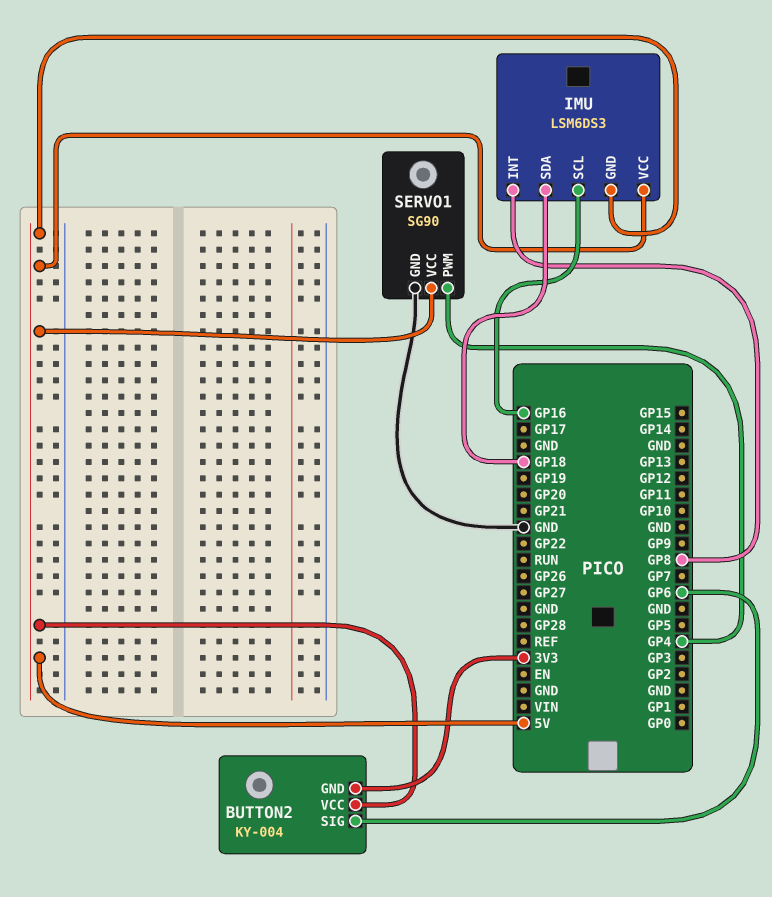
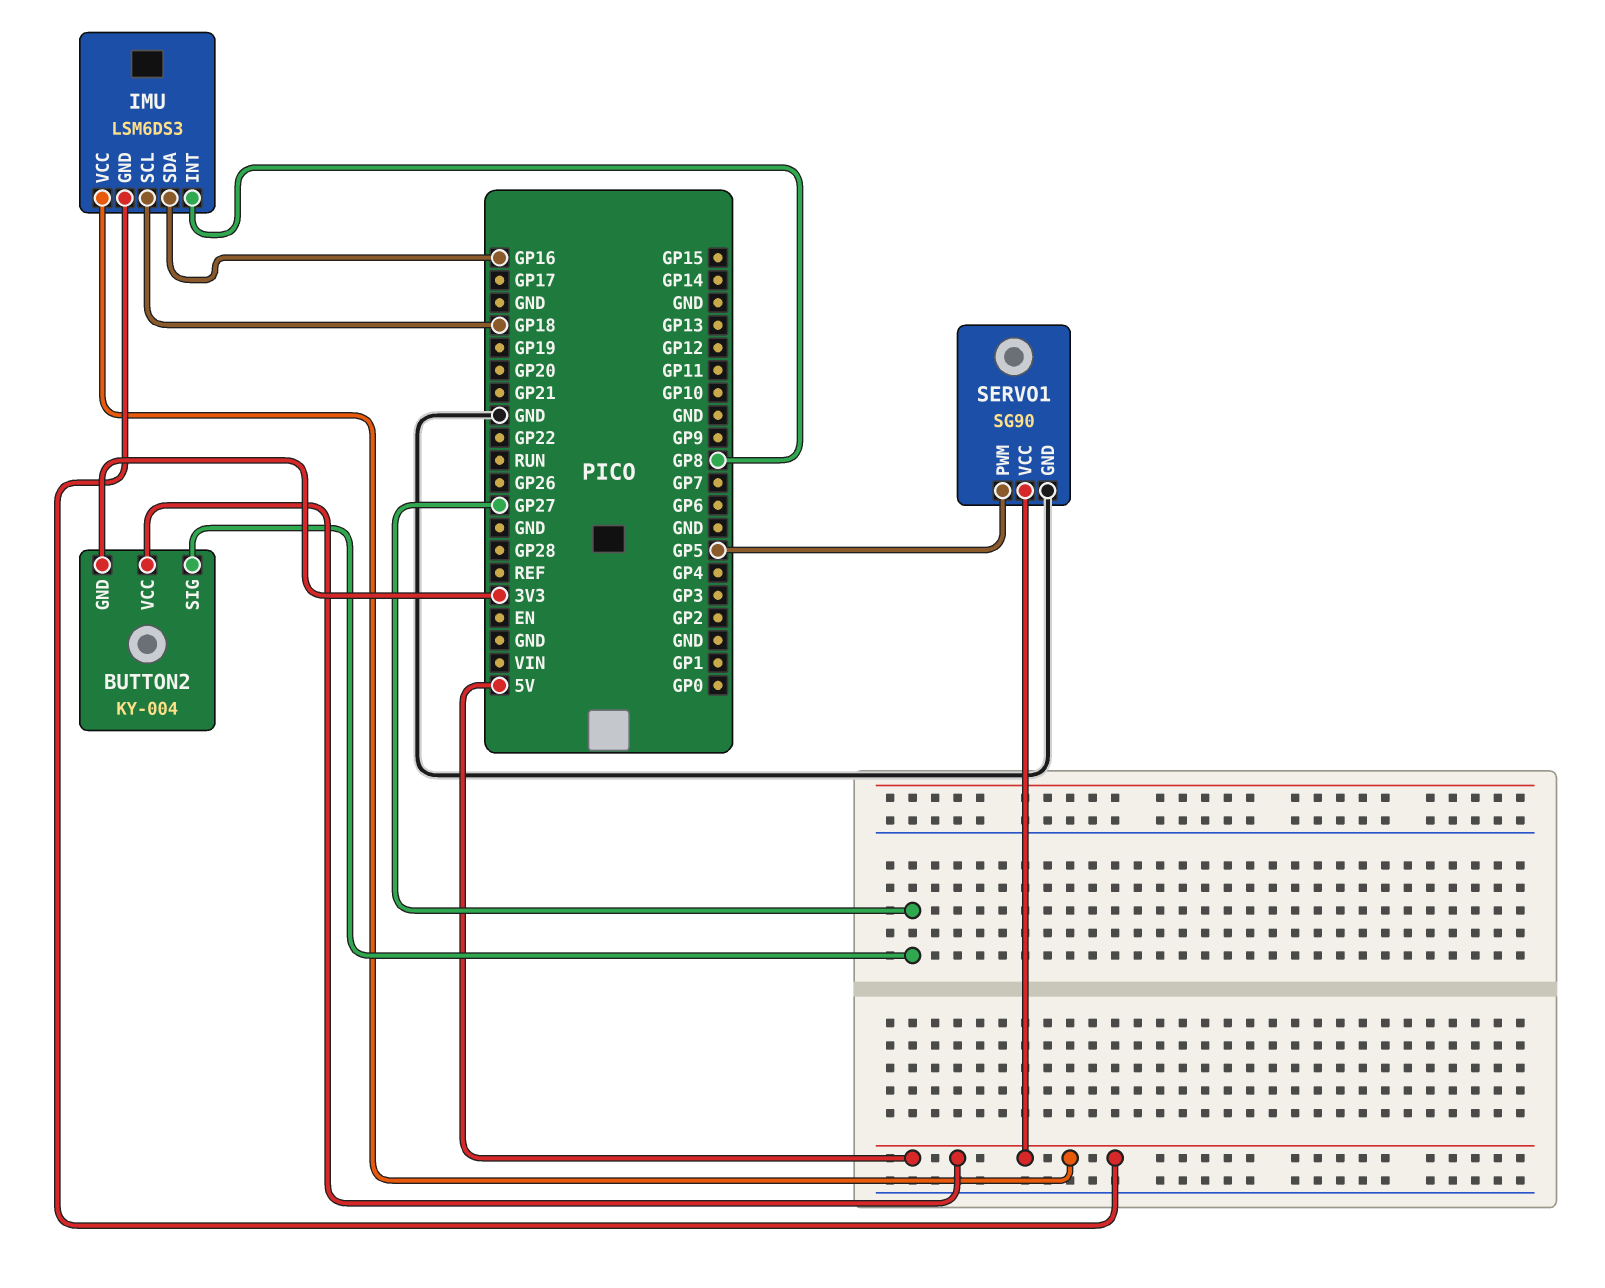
BUTTON2 pin SIG: GP6 -> GP27
IMU pin SCL: GP16 -> GP18
IMU pin SDA: GP18 -> GP16
SERVO1 pin PWM: GP4 -> GP5

